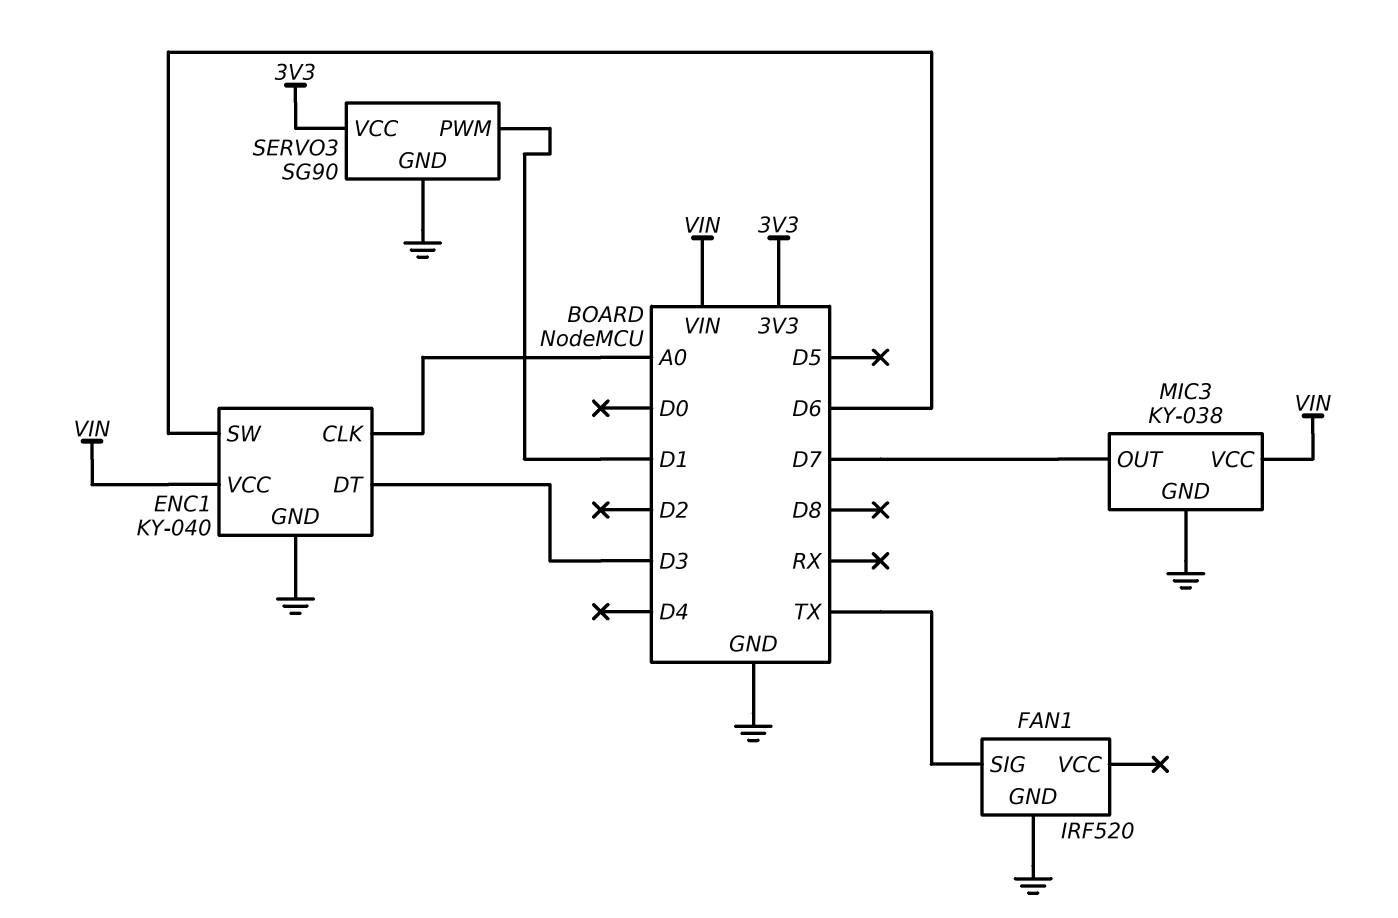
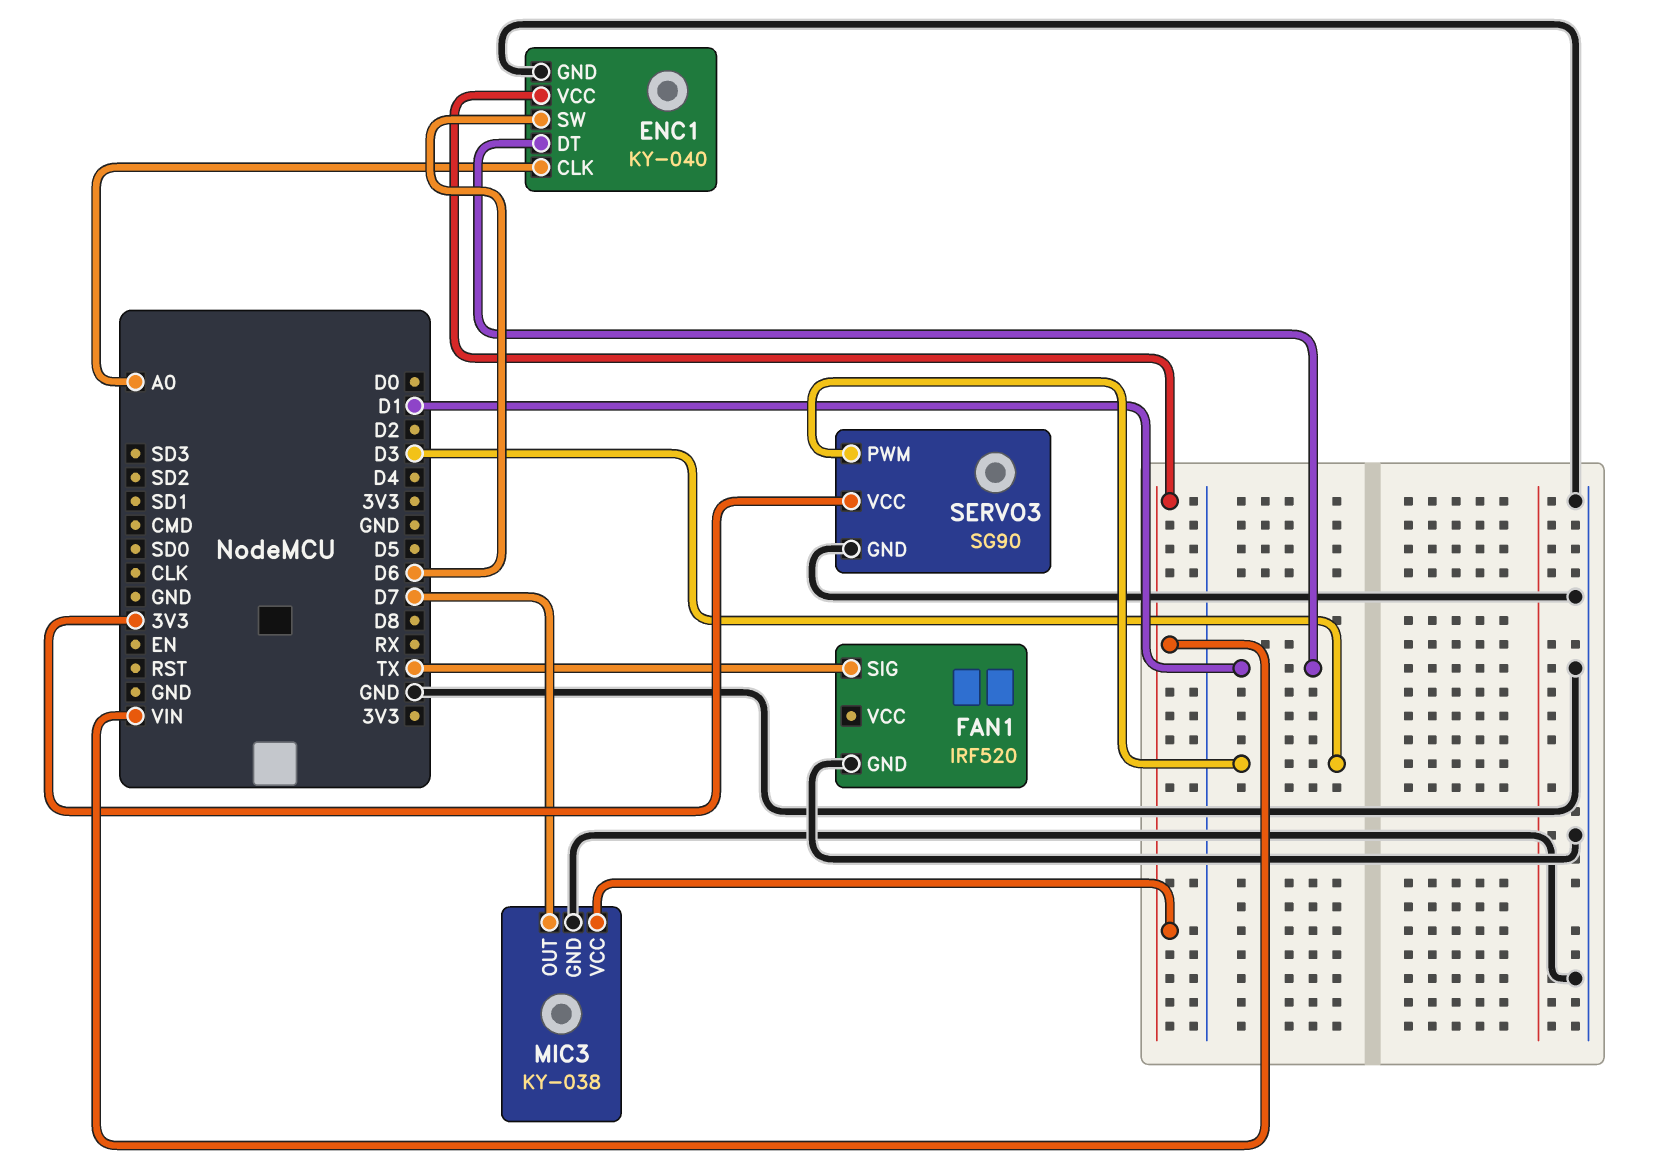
ENC1 pin DT: D3 -> D1
SERVO3 pin PWM: D1 -> D3

